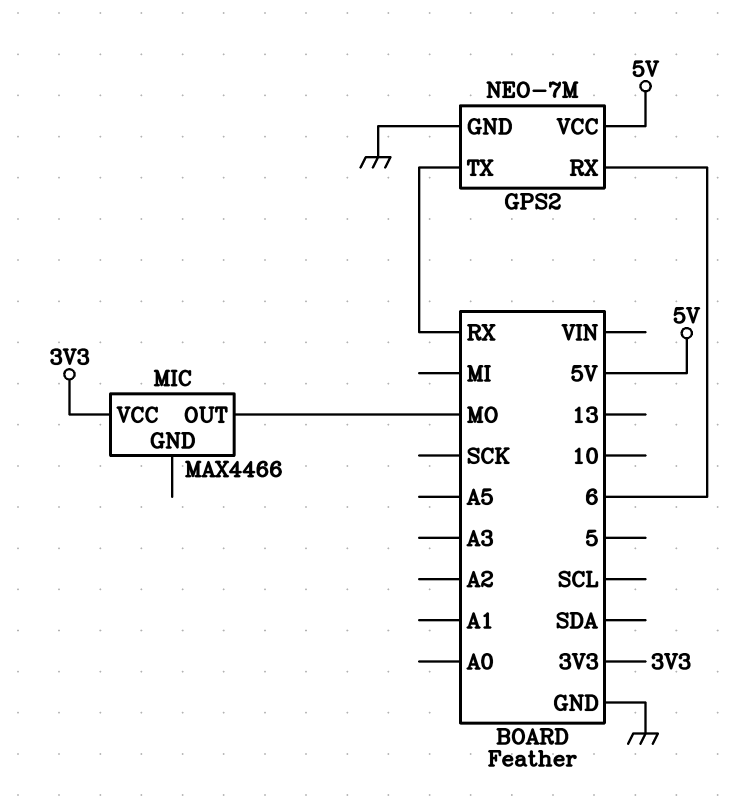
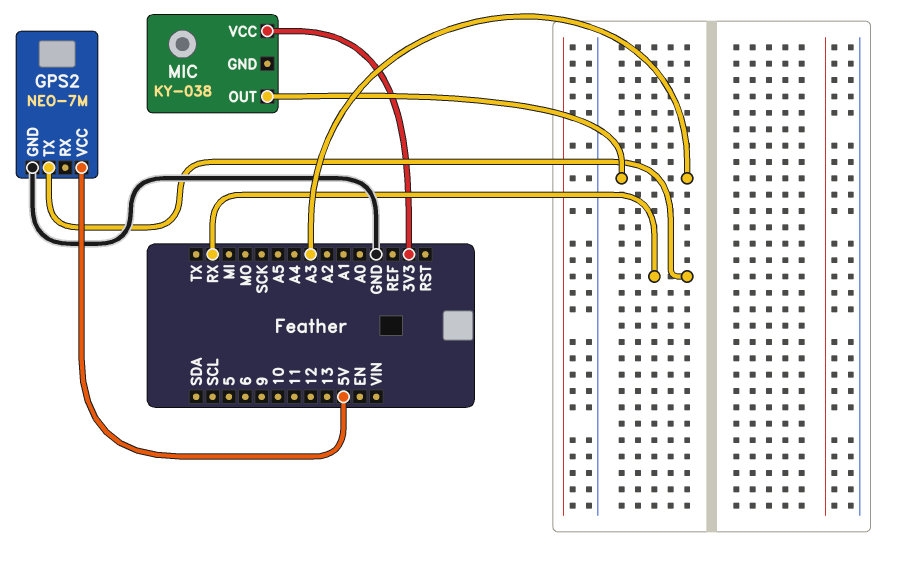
GPS2 pin RX: 6 -> none
MIC: MAX4466 -> KY-038
MIC pin OUT: MO -> A3

